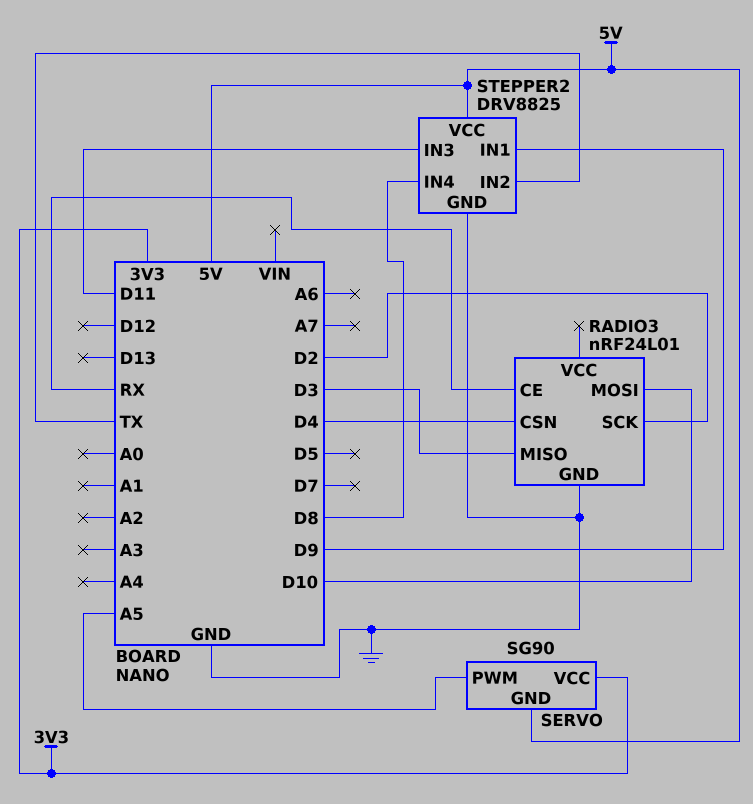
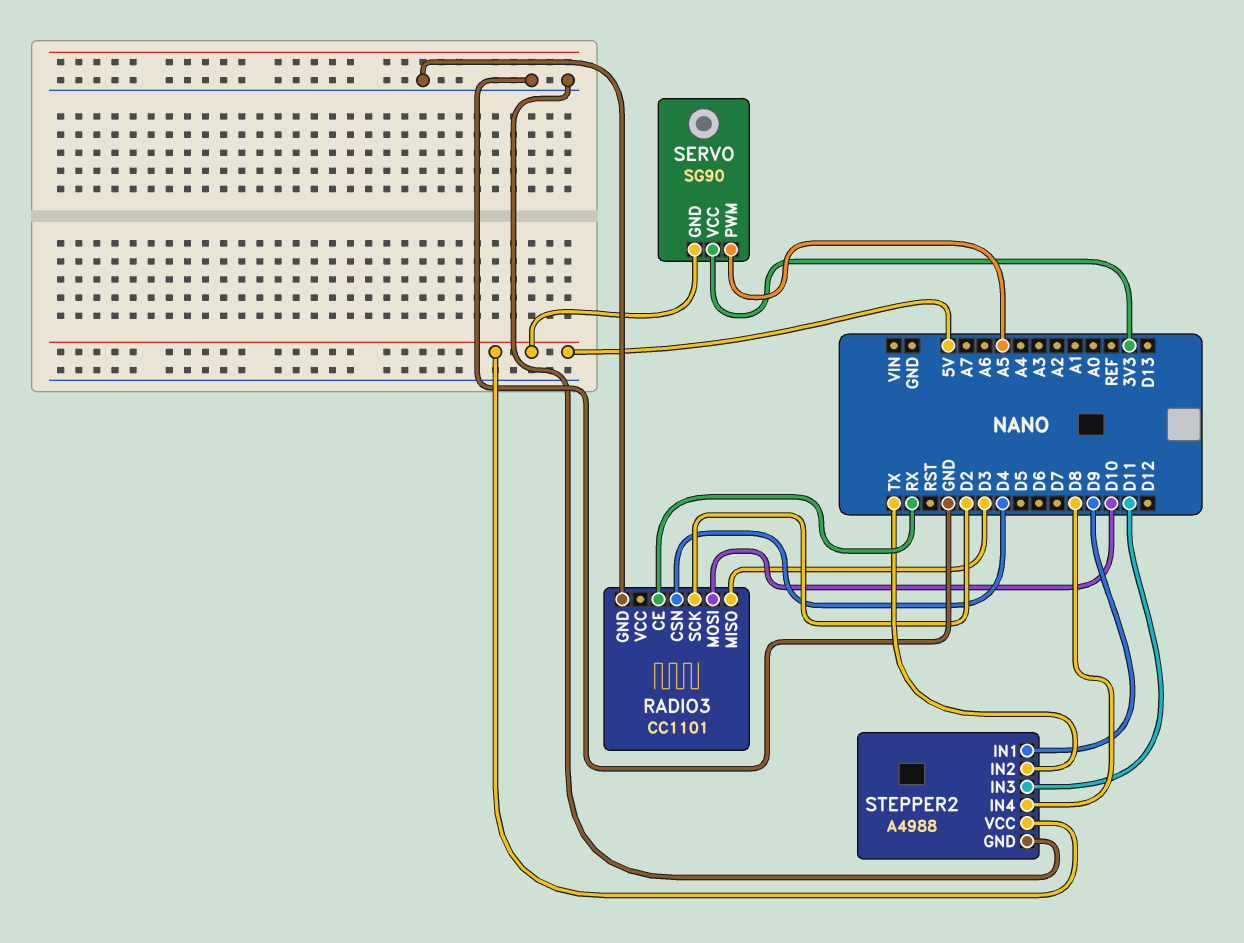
RADIO3: nRF24L01 -> CC1101
STEPPER2: DRV8825 -> A4988

